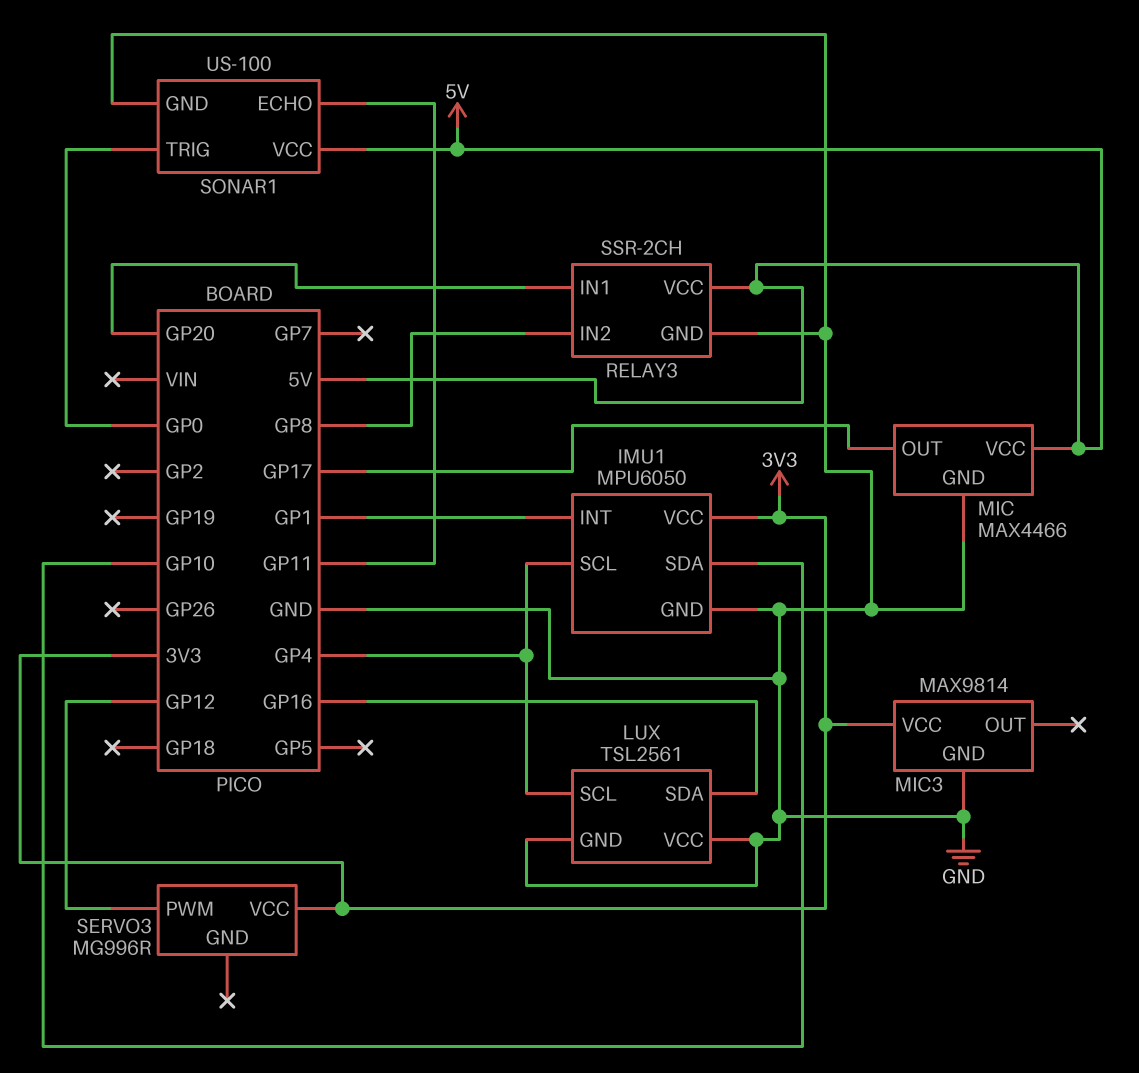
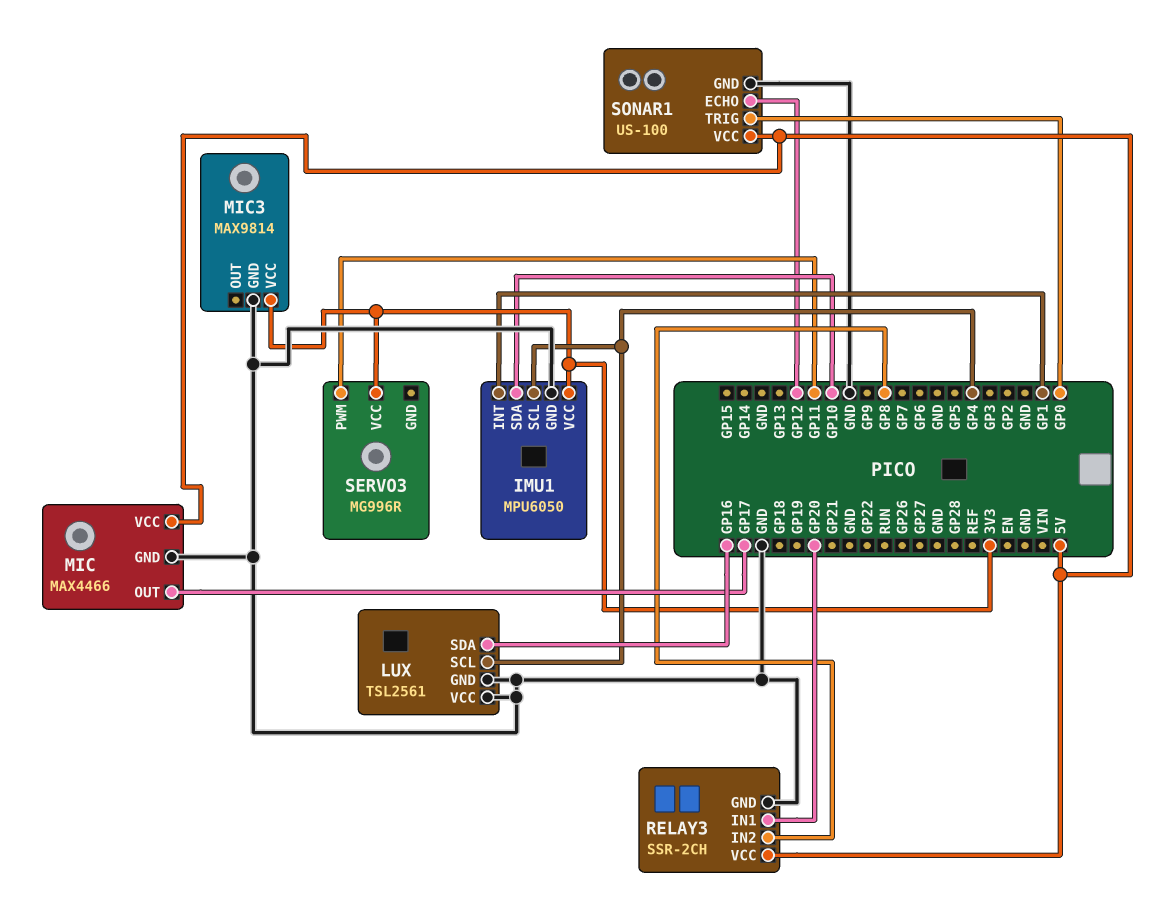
SERVO3 pin PWM: GP12 -> GP11
SONAR1 pin ECHO: GP11 -> GP12

